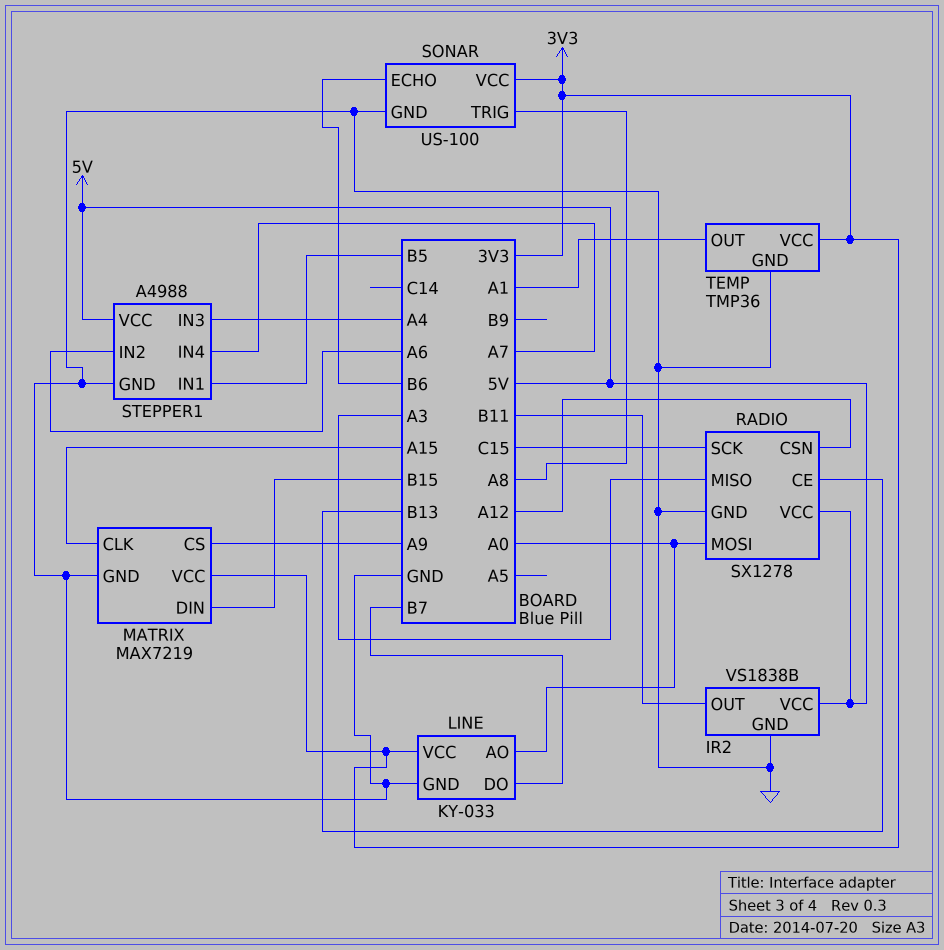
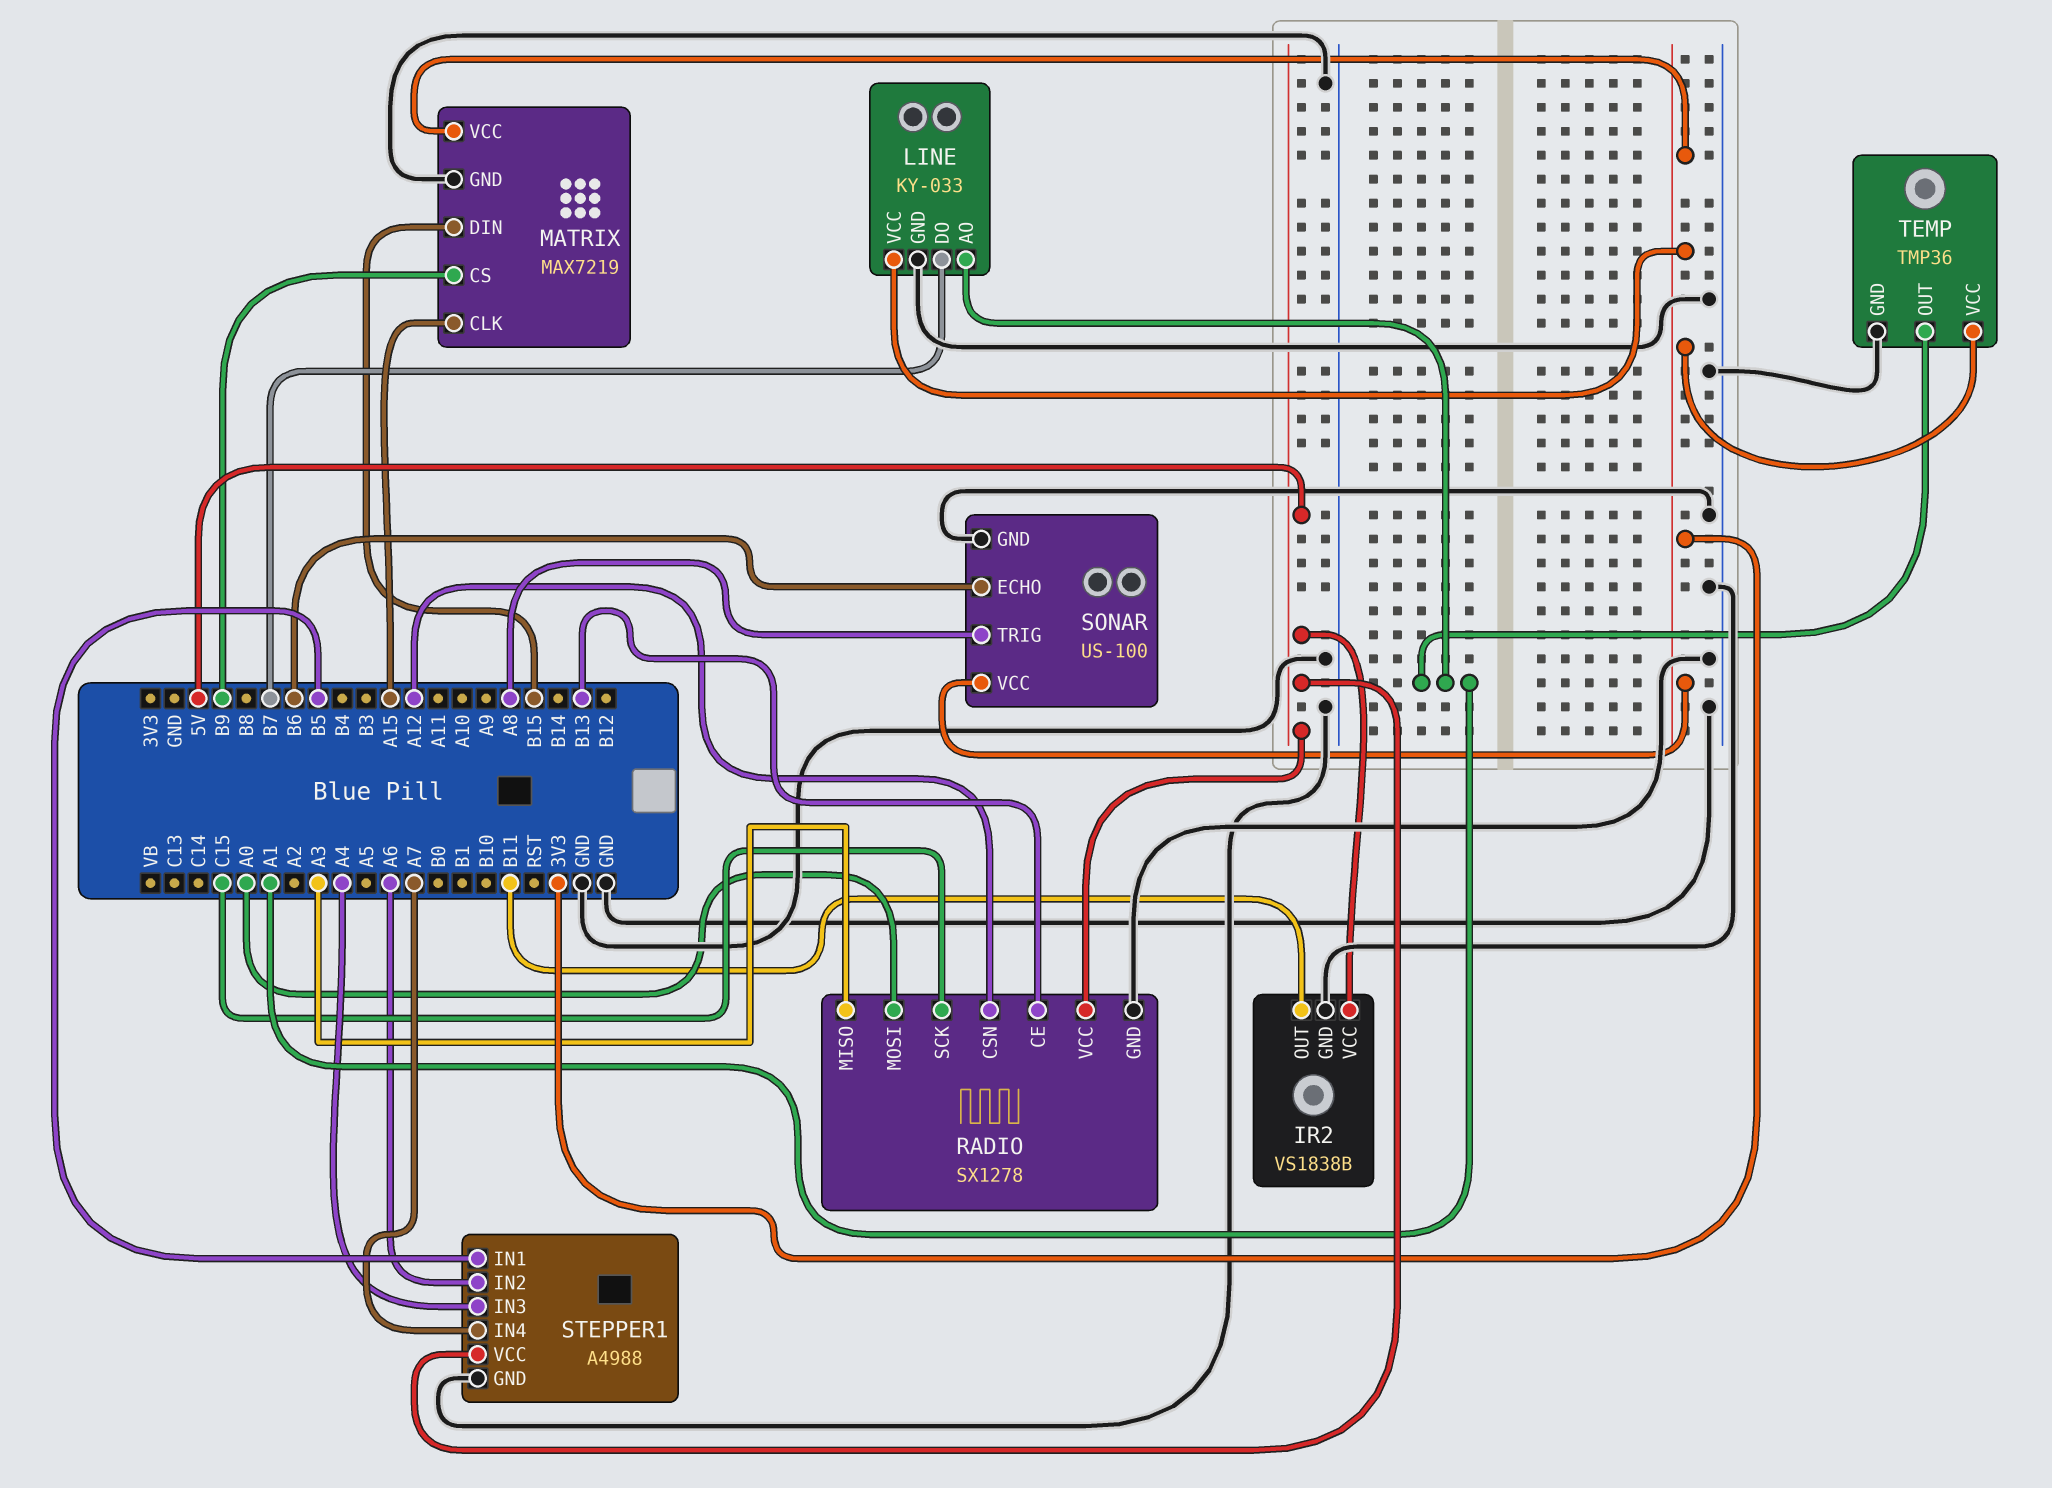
LINE pin AO: A0 -> A1
MATRIX pin CS: A9 -> B9

